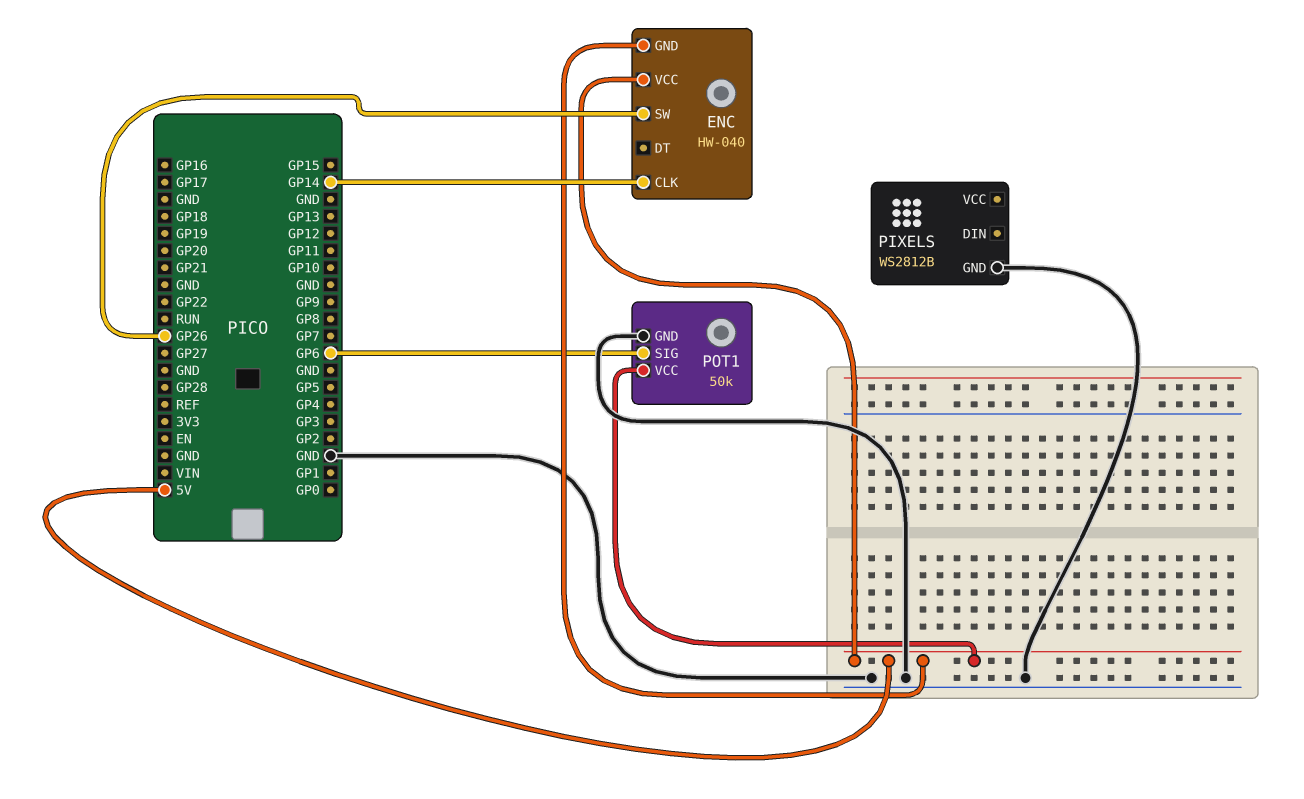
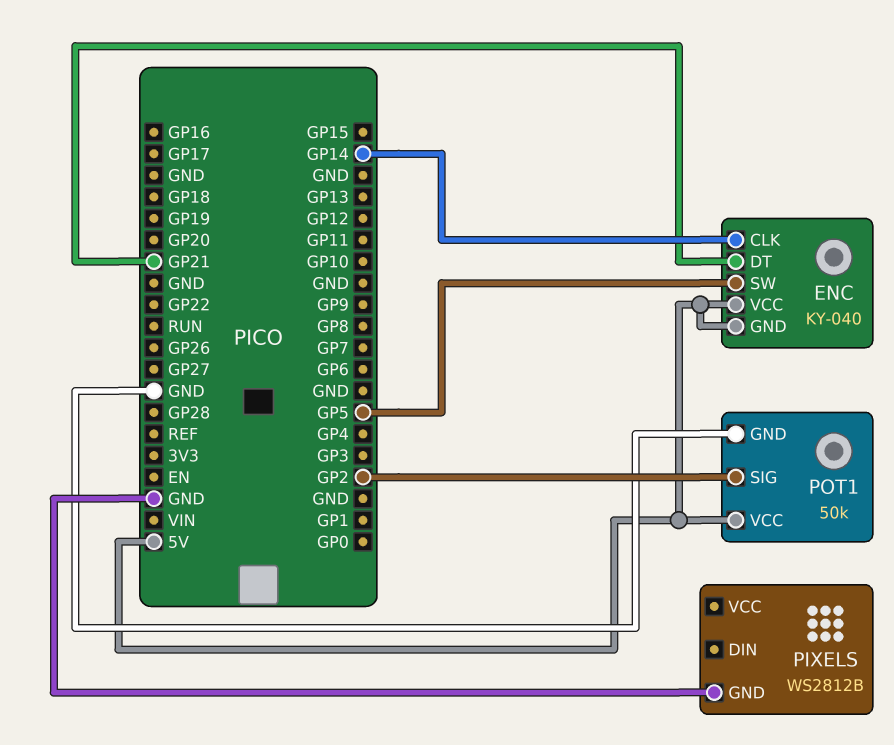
ENC: HW-040 -> KY-040
ENC pin DT: none -> GP21
ENC pin SW: GP26 -> GP5
POT1 pin SIG: GP6 -> GP2

